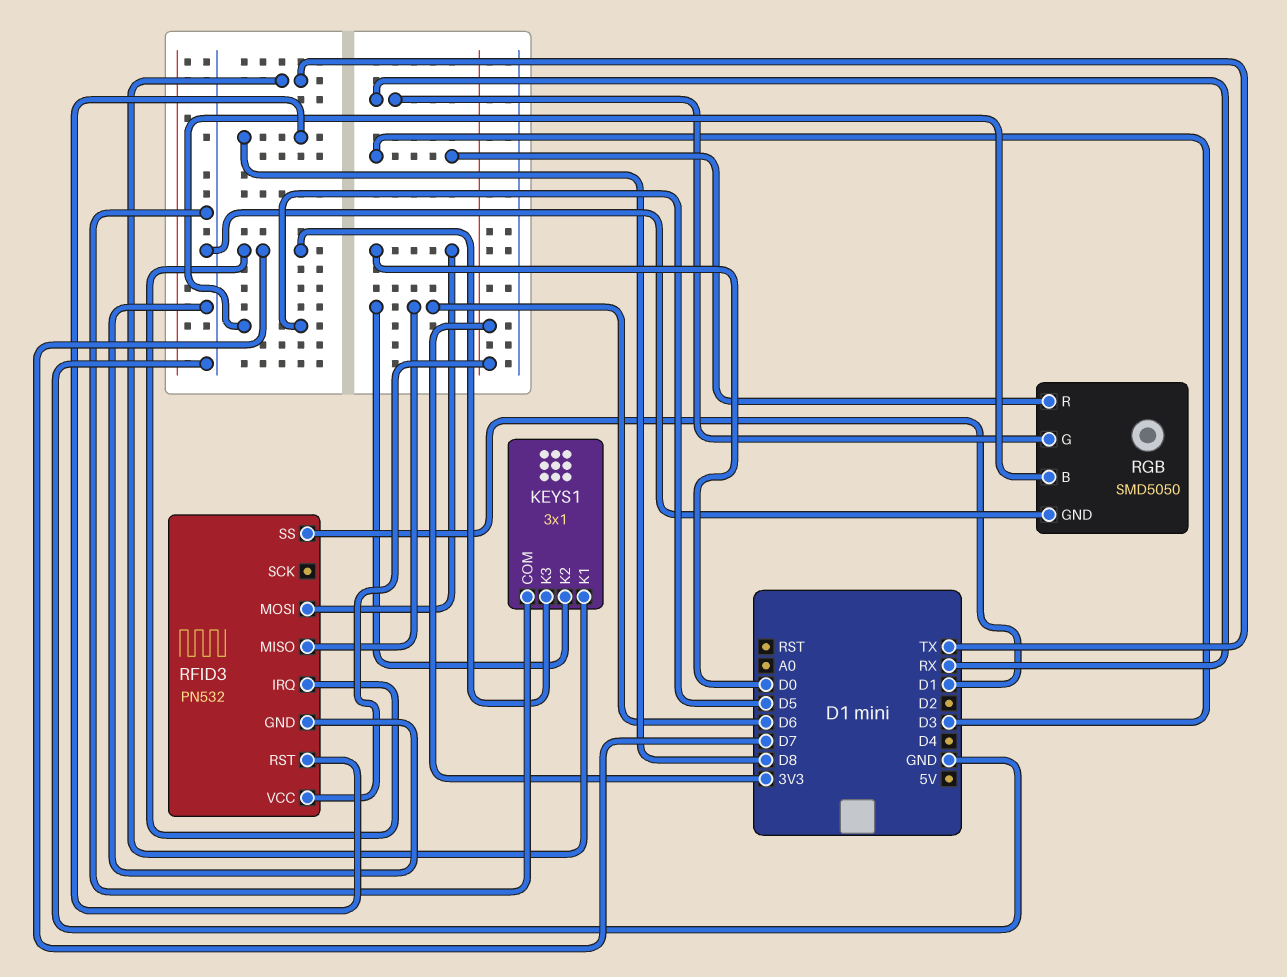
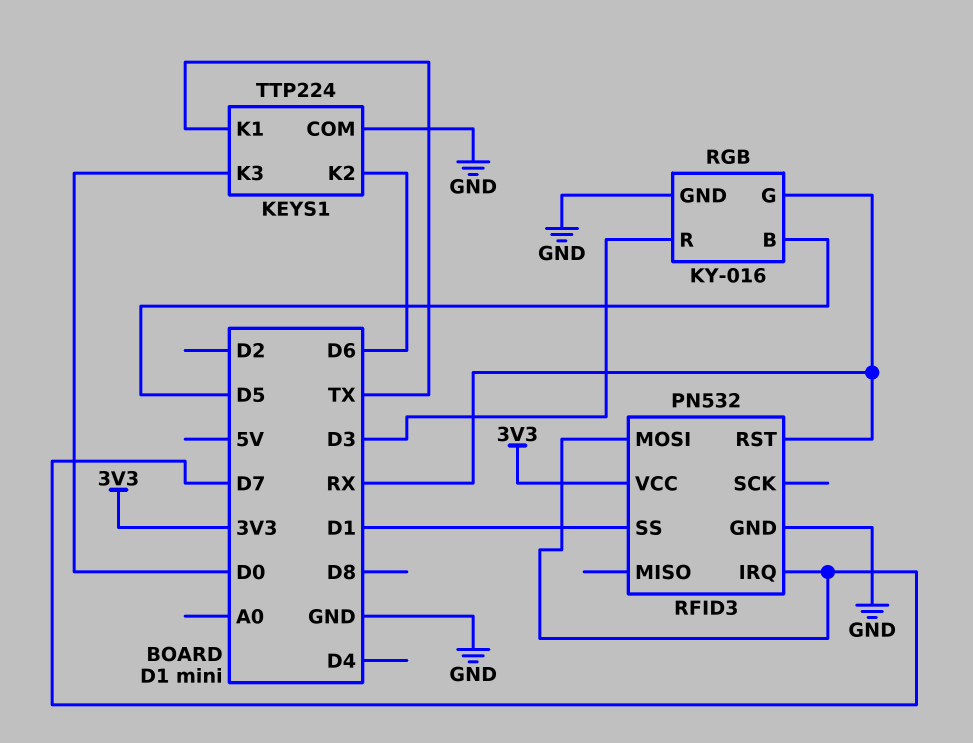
KEYS1: 3x1 -> TTP224
KEYS1 pin K3: D7 -> D0
RFID3 pin MISO: D6 -> none
RFID3 pin MOSI: D0 -> D7
RFID3 pin RST: D8 -> RX
RGB: SMD5050 -> KY-016

